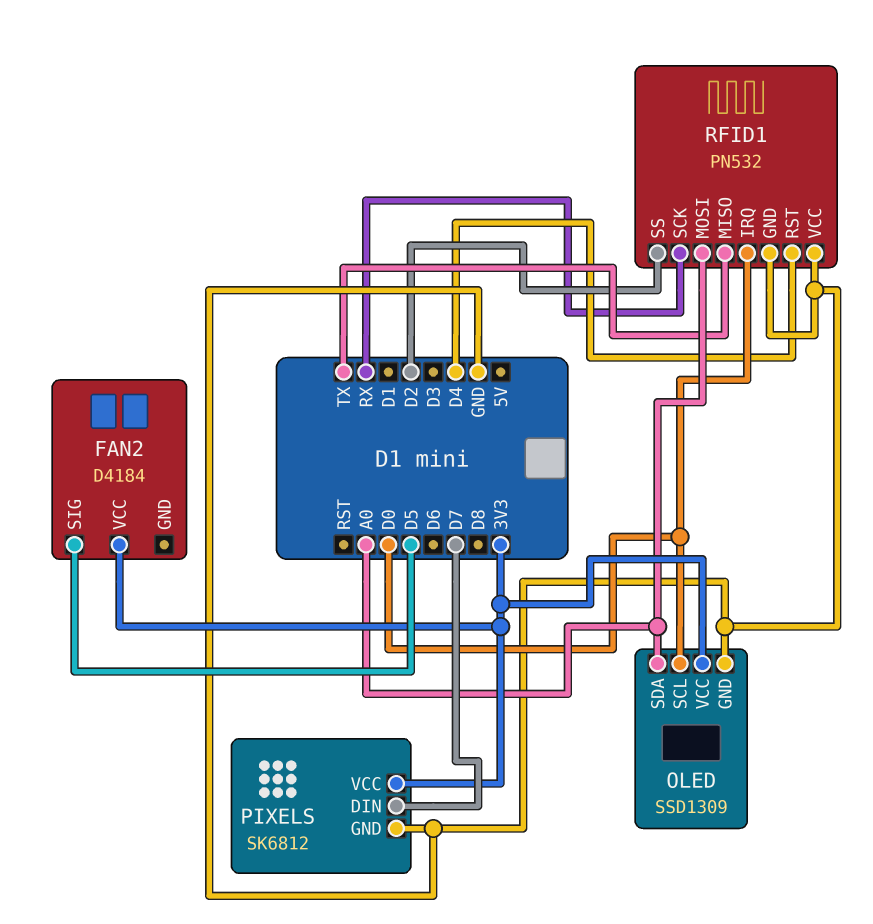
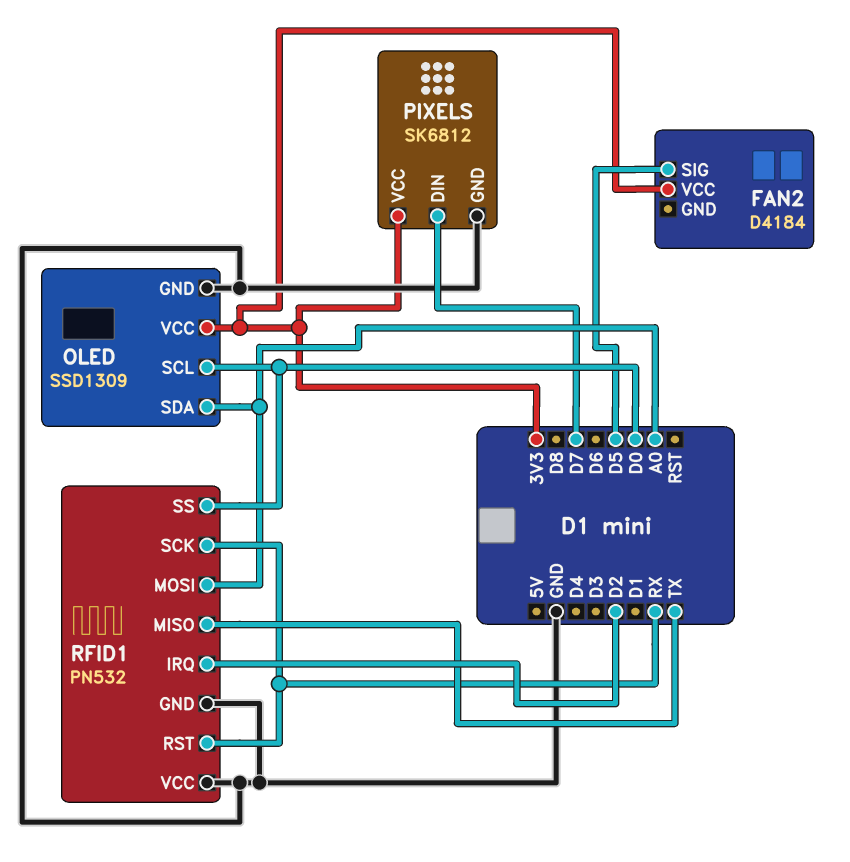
RFID1 pin IRQ: D0 -> D2
RFID1 pin RST: D4 -> RX
RFID1 pin SS: D2 -> D0

